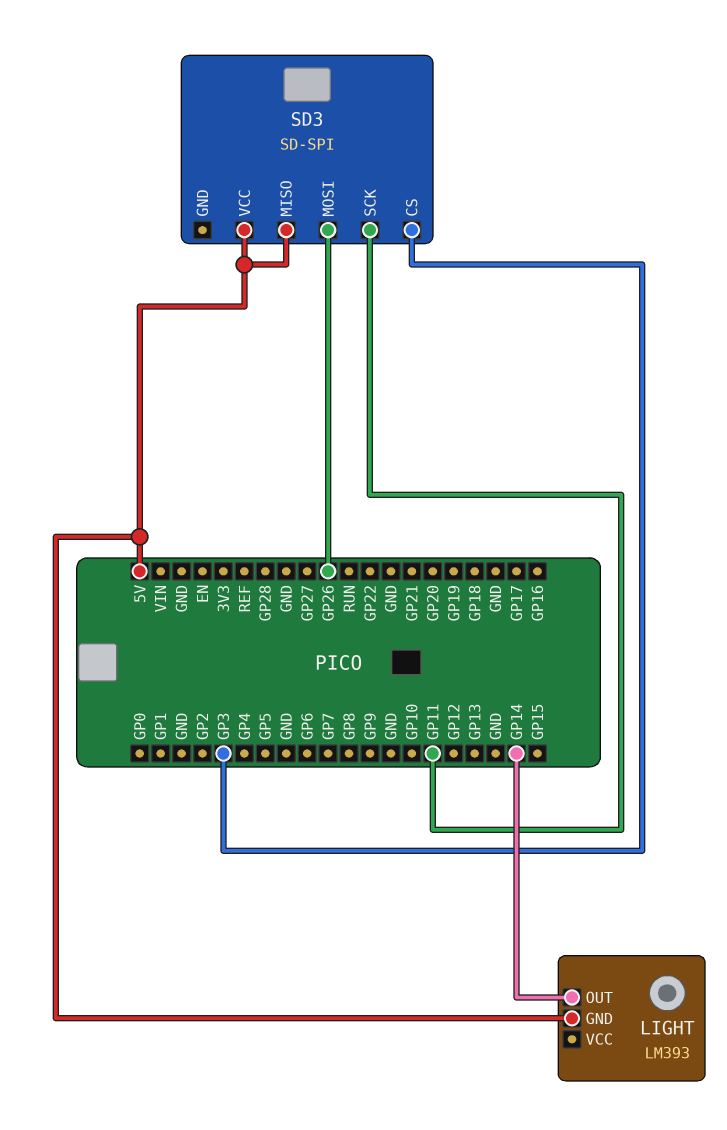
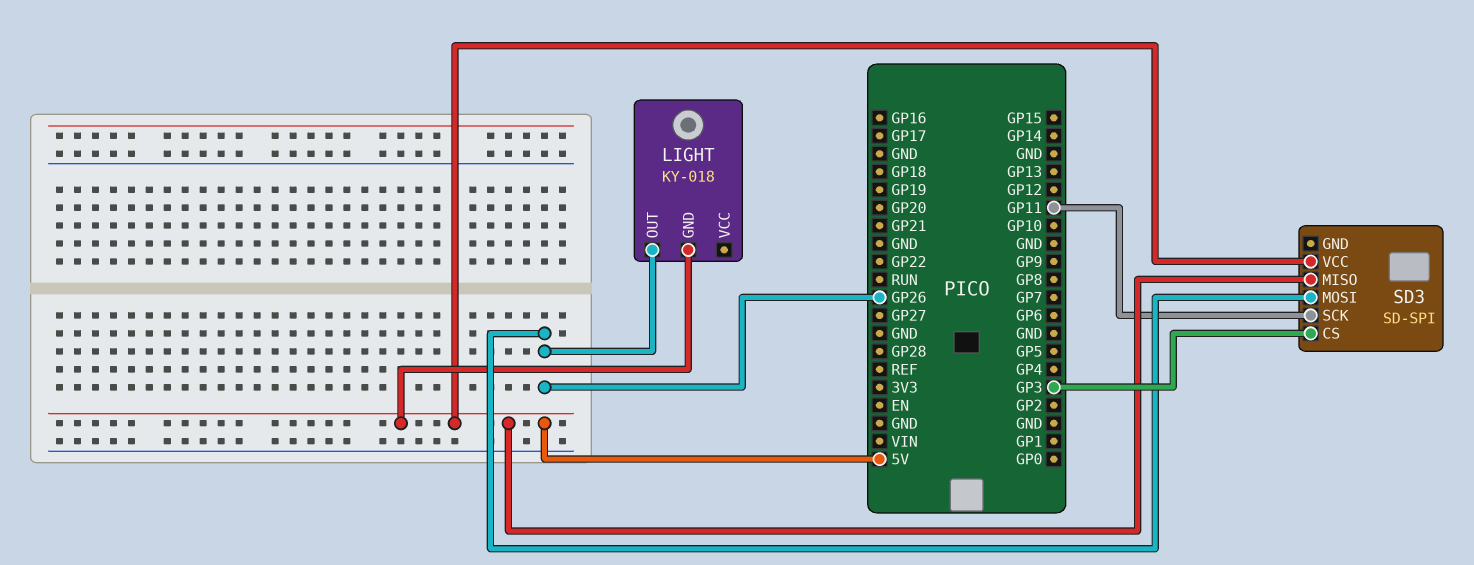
LIGHT: LM393 -> KY-018
LIGHT pin OUT: GP14 -> GP26

